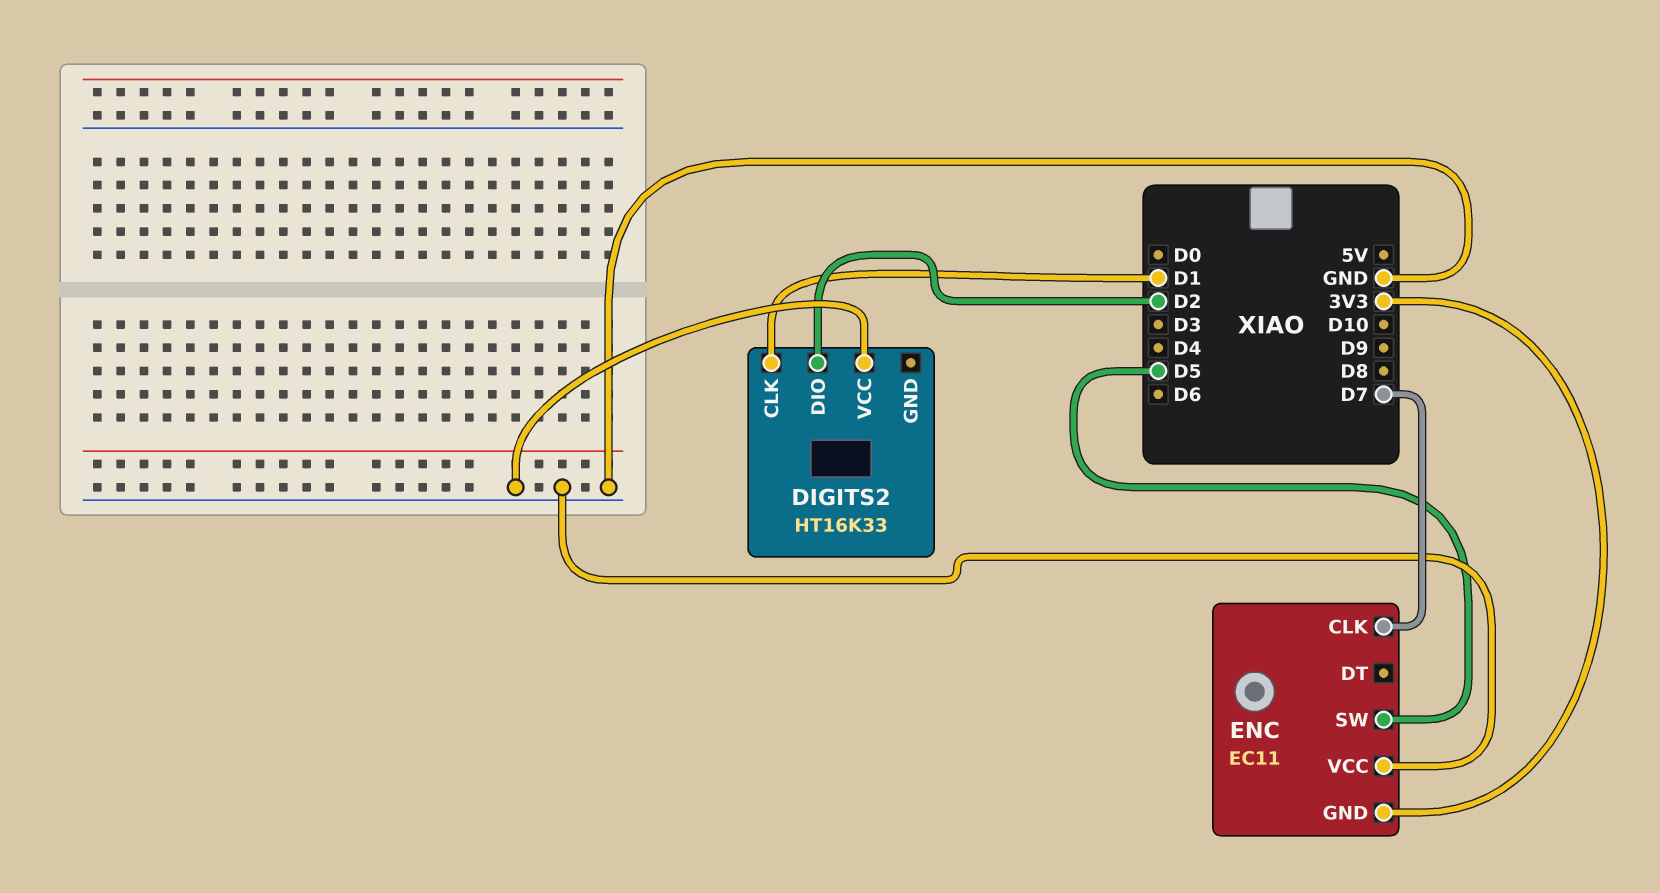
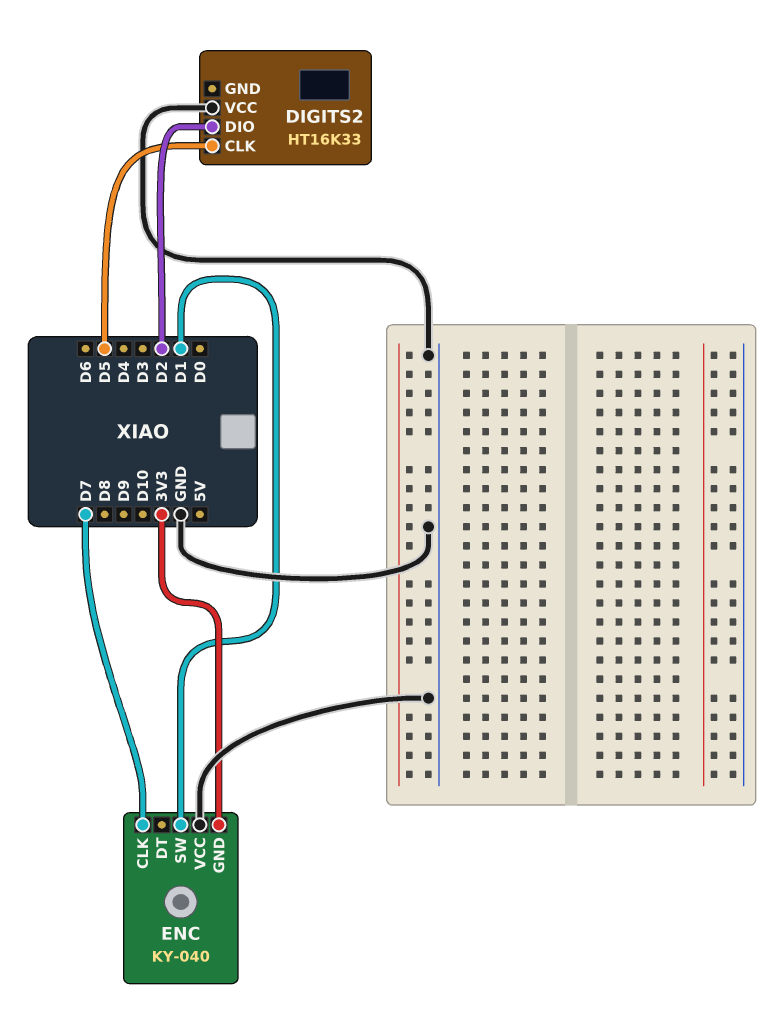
DIGITS2 pin CLK: D1 -> D5
ENC: EC11 -> KY-040
ENC pin SW: D5 -> D1

